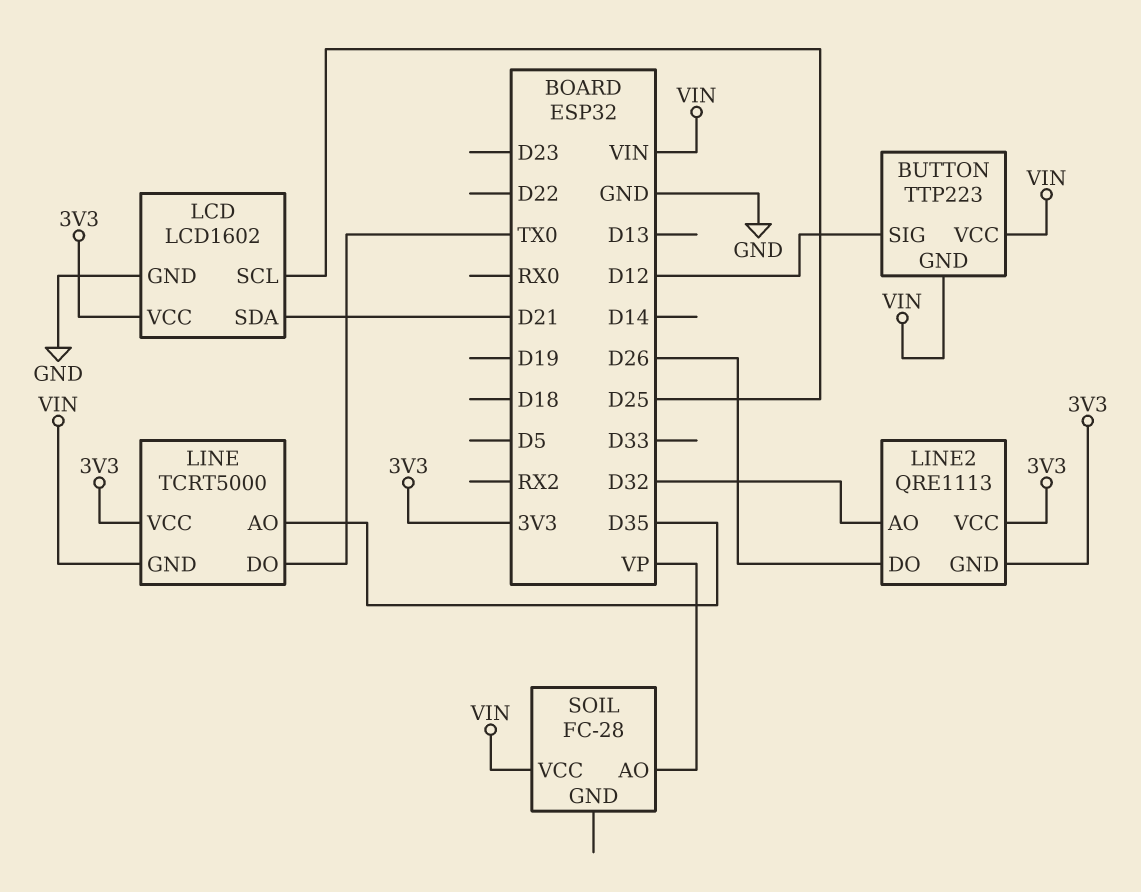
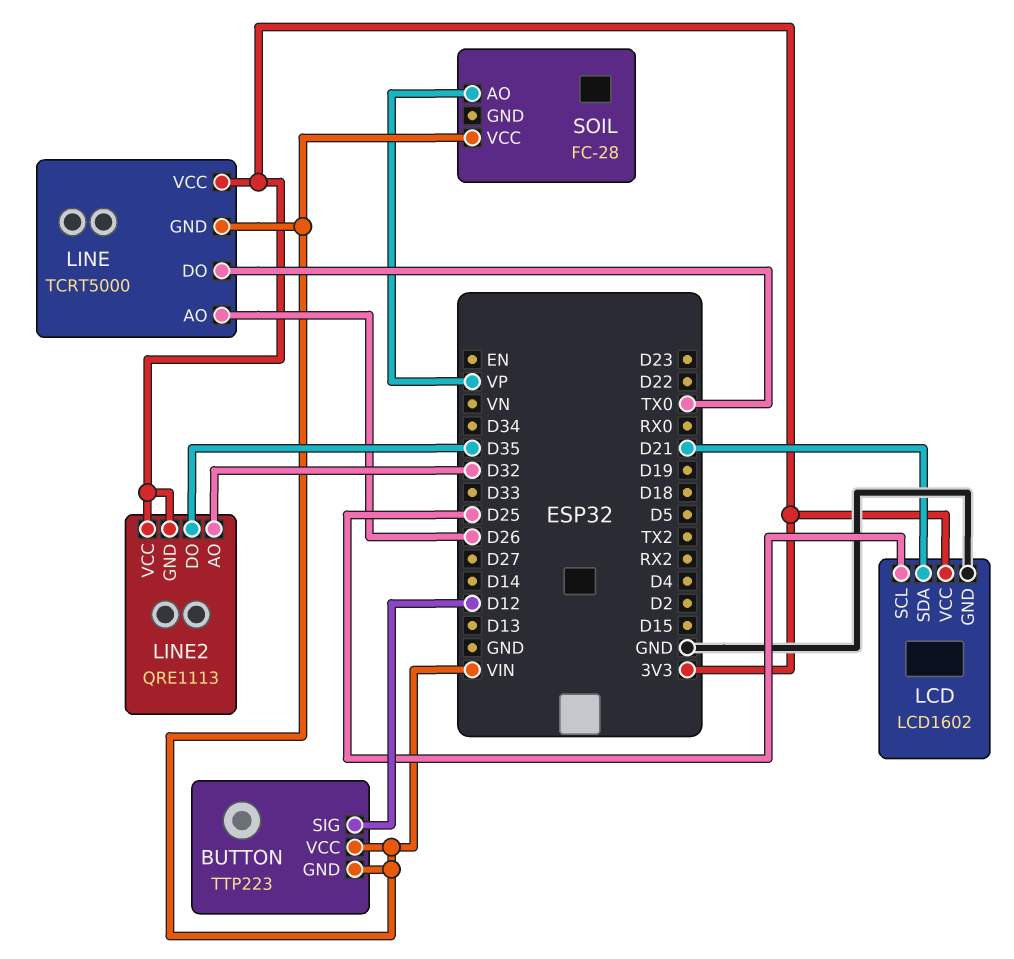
LINE pin AO: D35 -> D26
LINE2 pin DO: D26 -> D35

